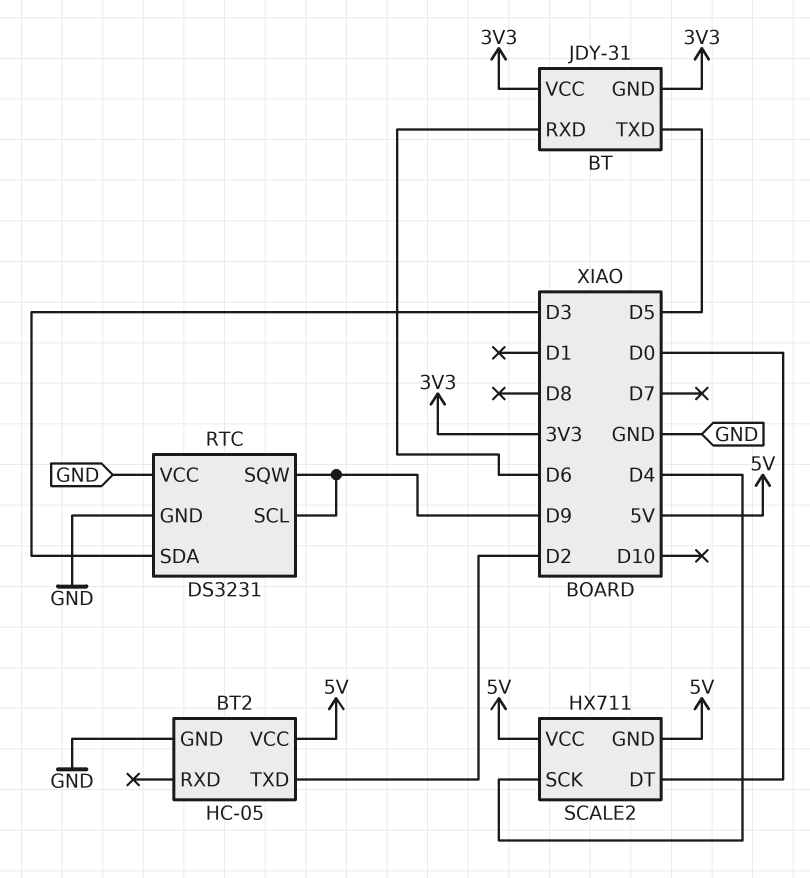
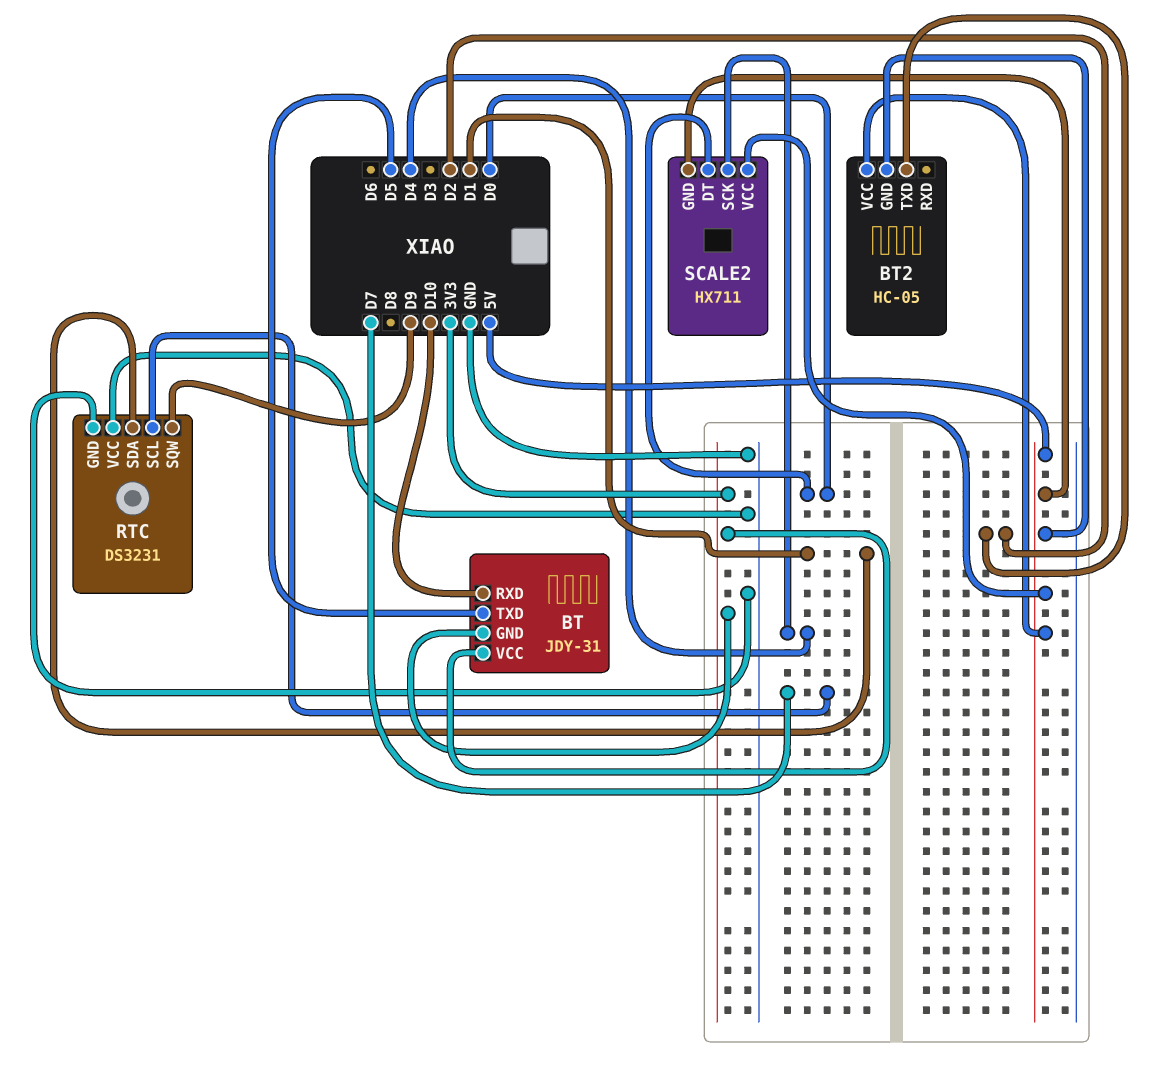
BT pin RXD: D6 -> D10
BT2 pin GND: GND -> 5V
RTC pin SCL: D9 -> D7
RTC pin SDA: D3 -> D1

